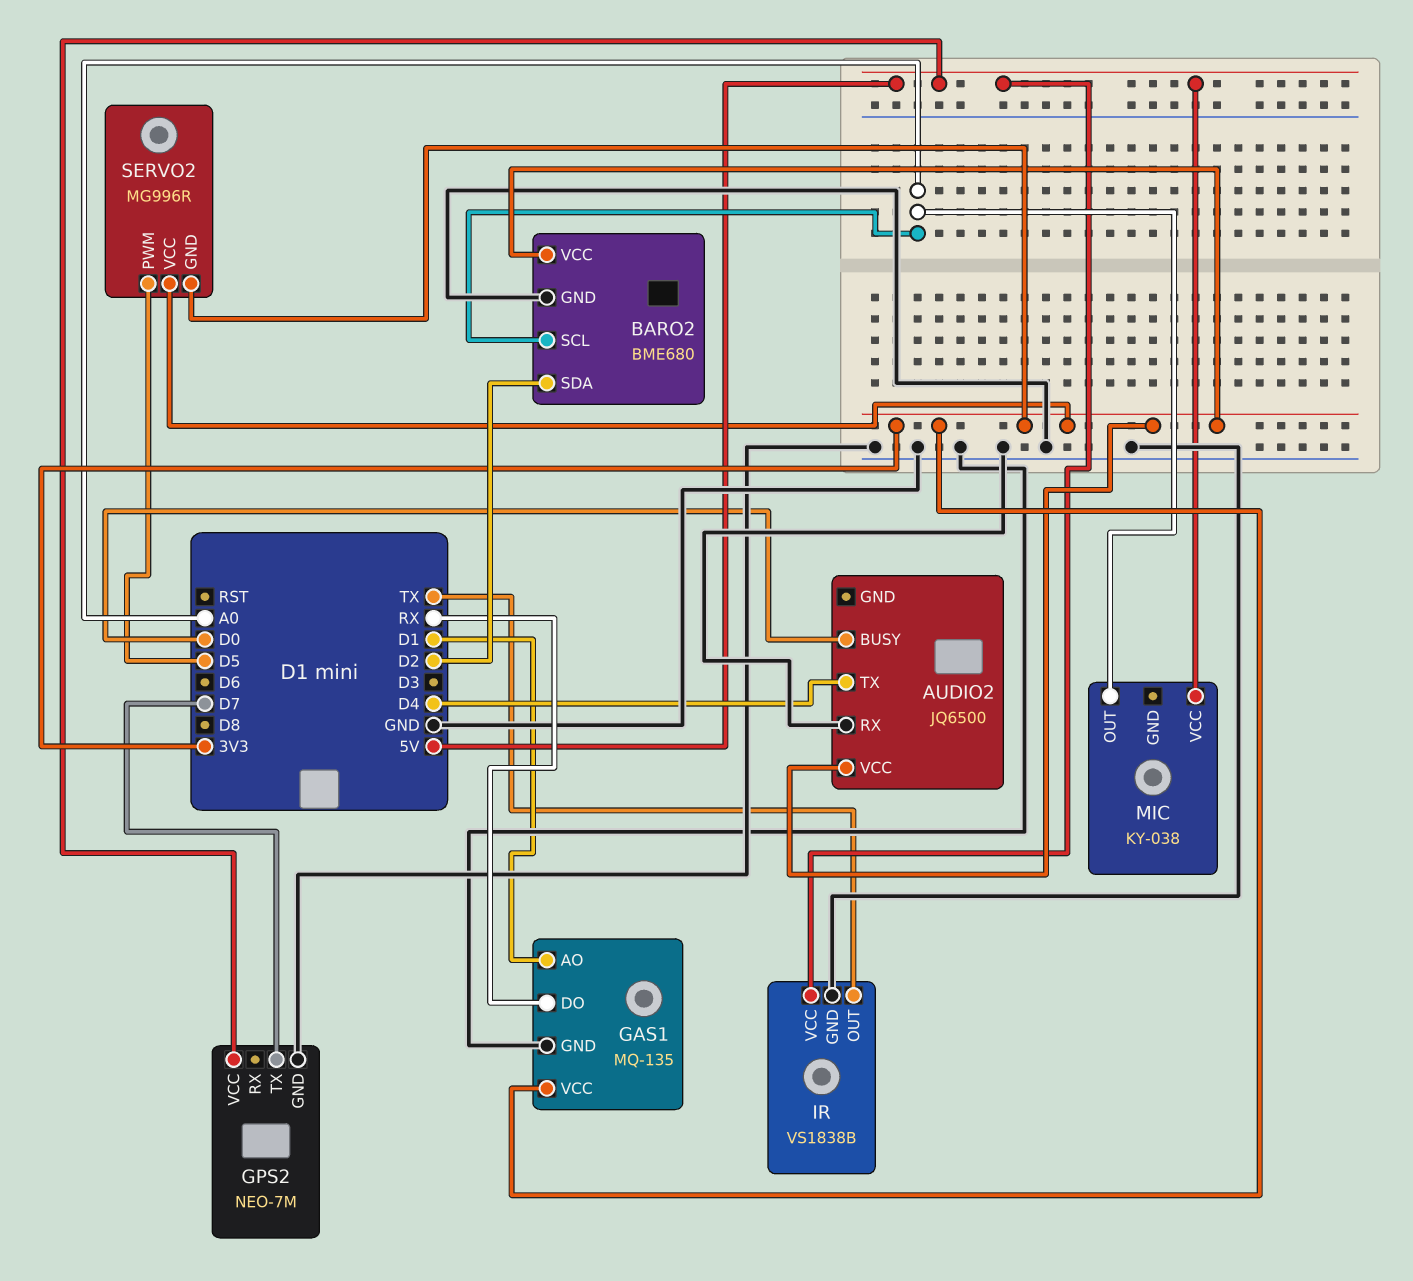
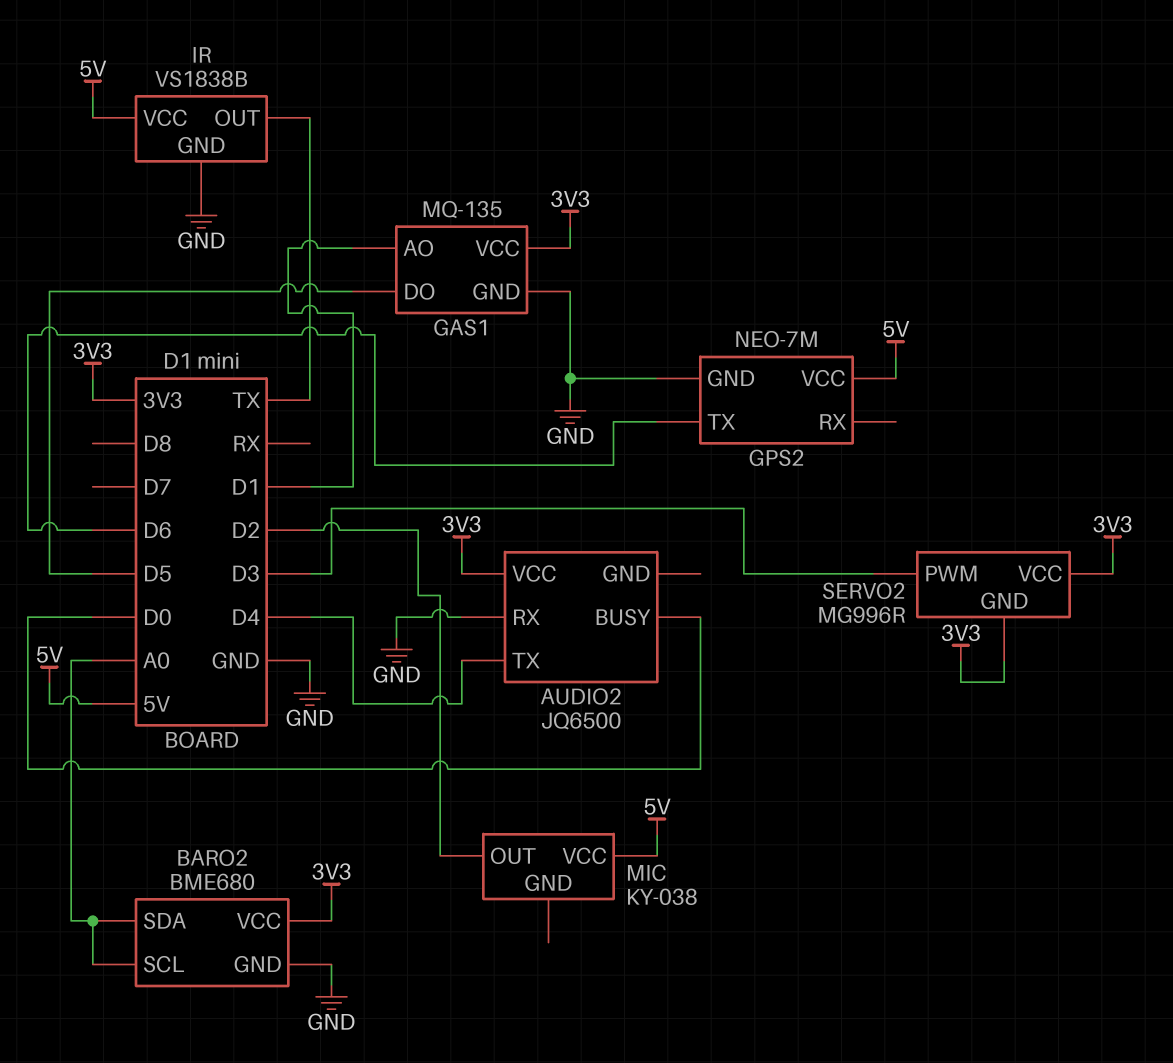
BARO2 pin SDA: D2 -> A0
GAS1 pin DO: RX -> D5
GPS2 pin TX: D7 -> D6
MIC pin OUT: A0 -> D2
SERVO2 pin PWM: D5 -> D3

